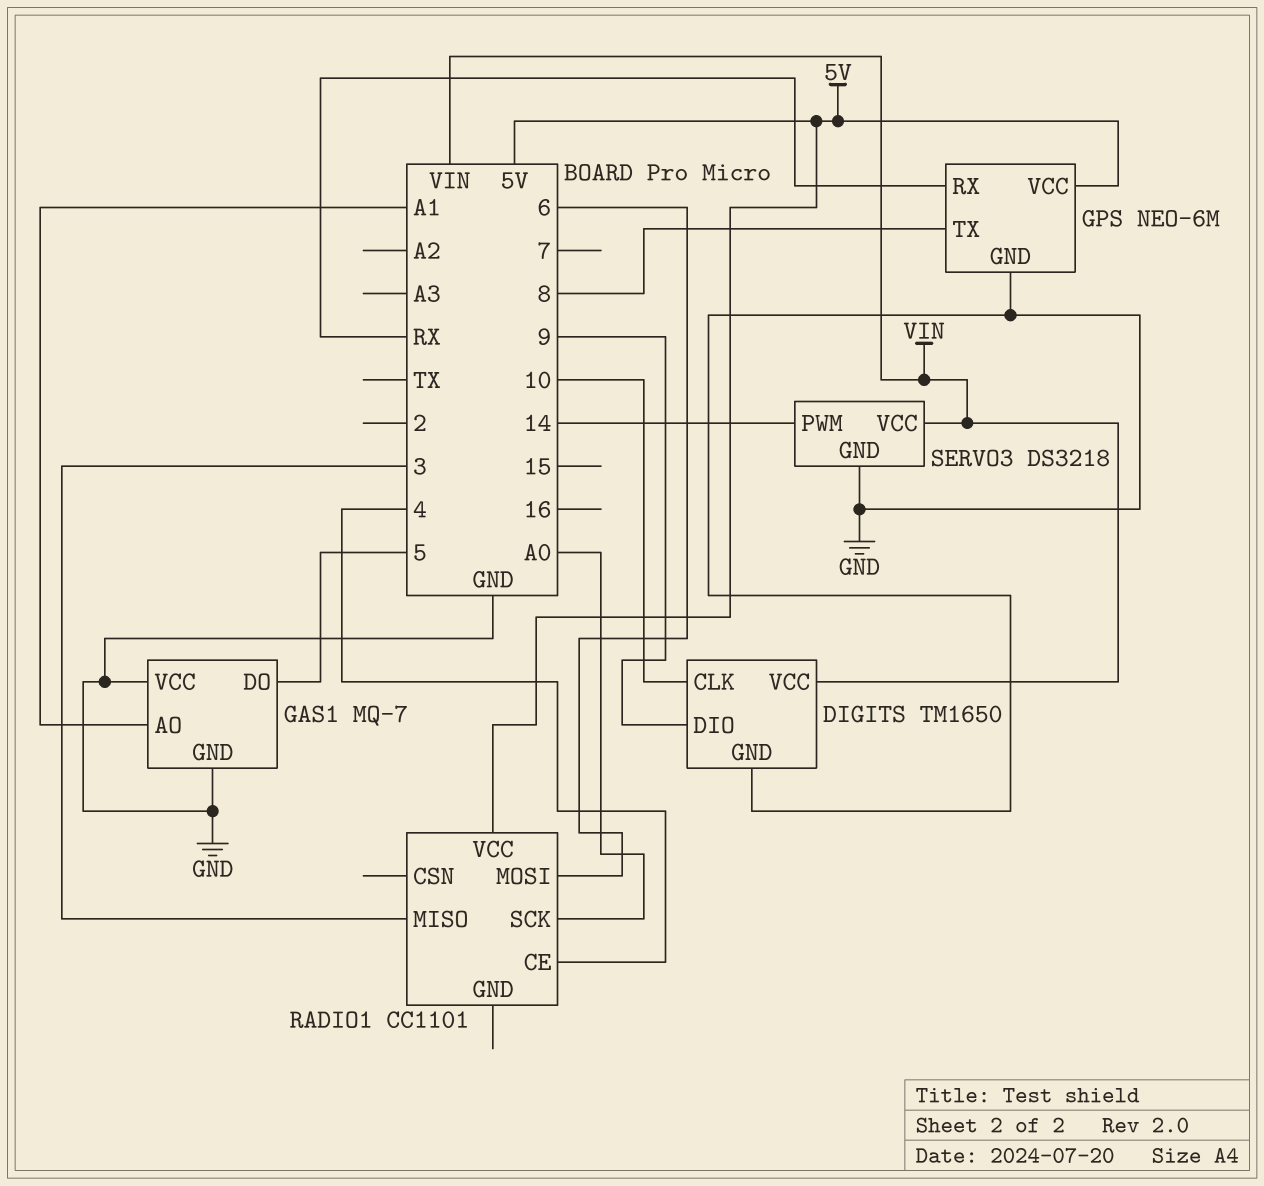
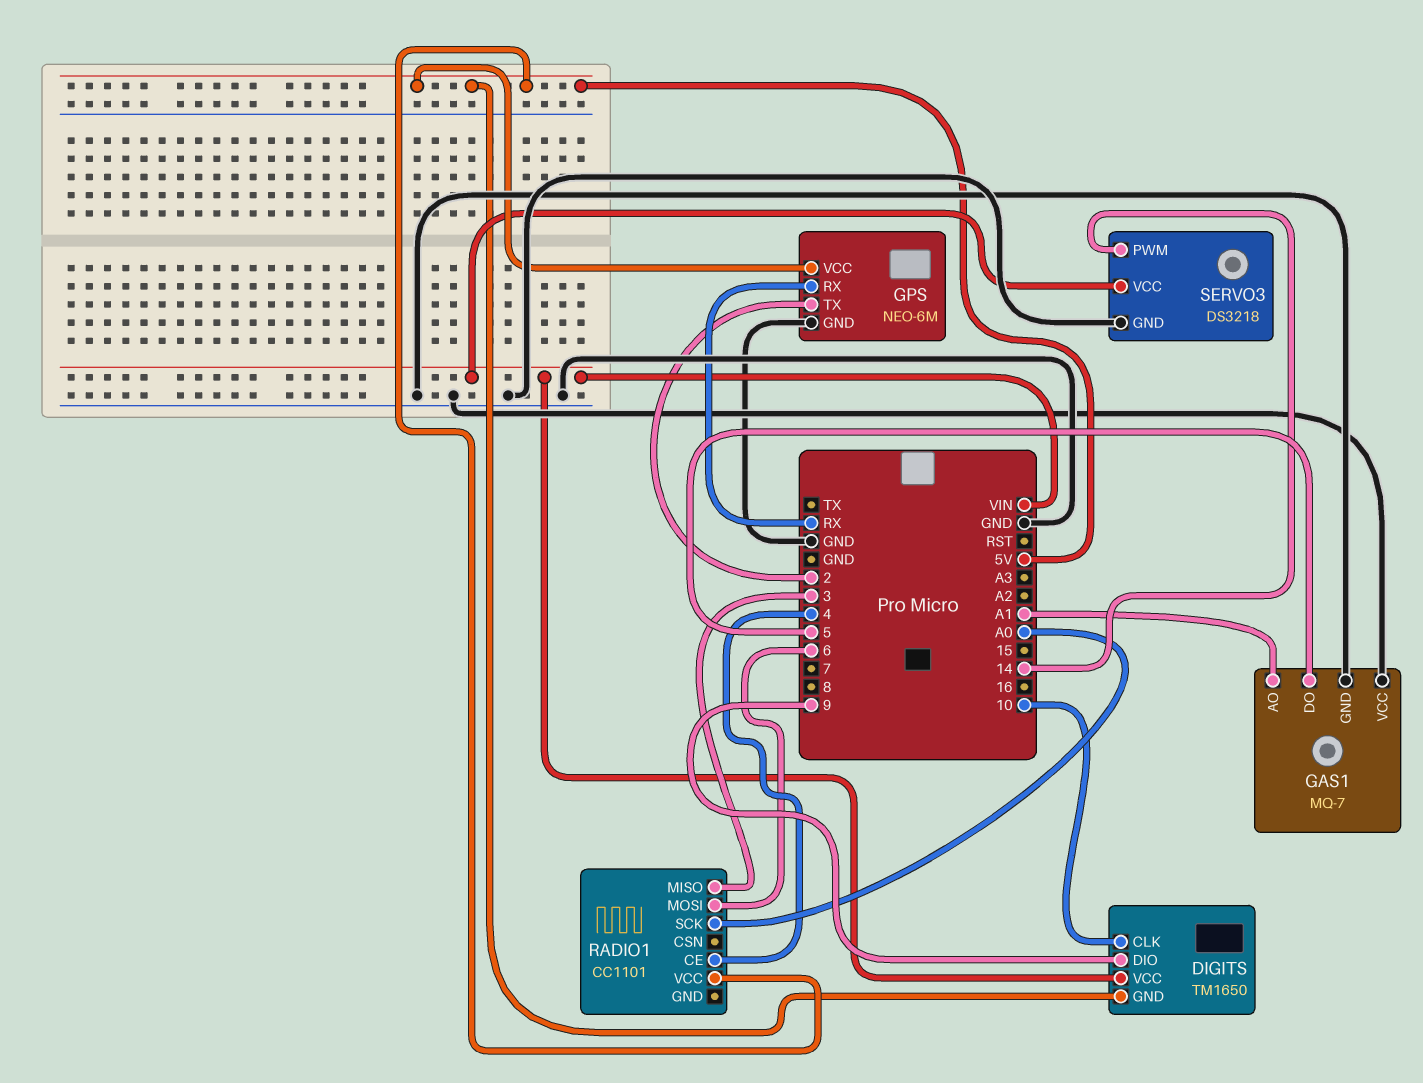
DIGITS pin GND: GND -> 5V
GPS pin TX: 8 -> 2

